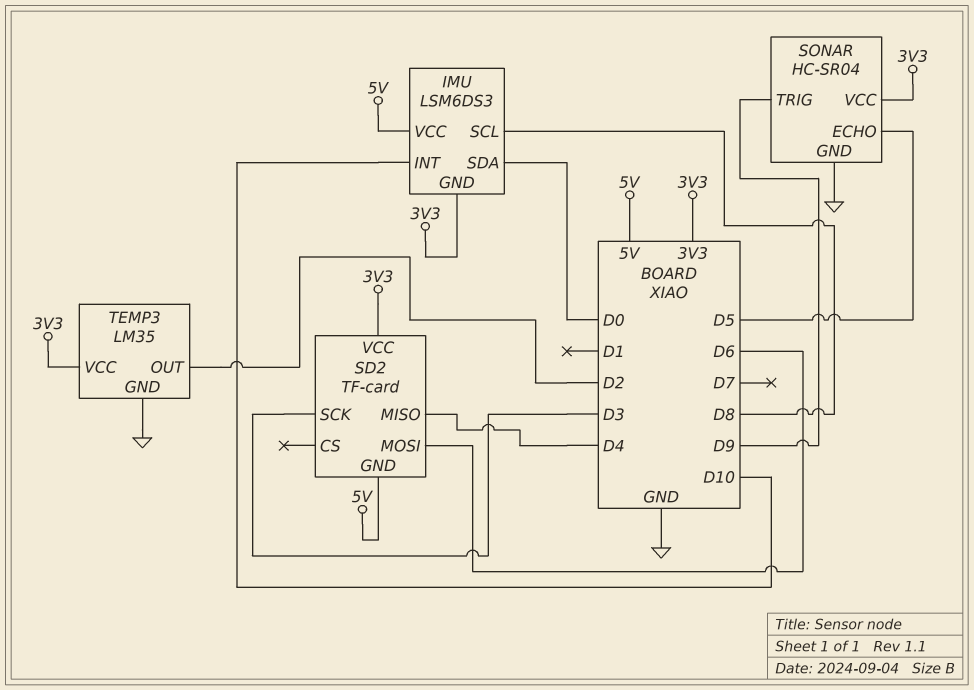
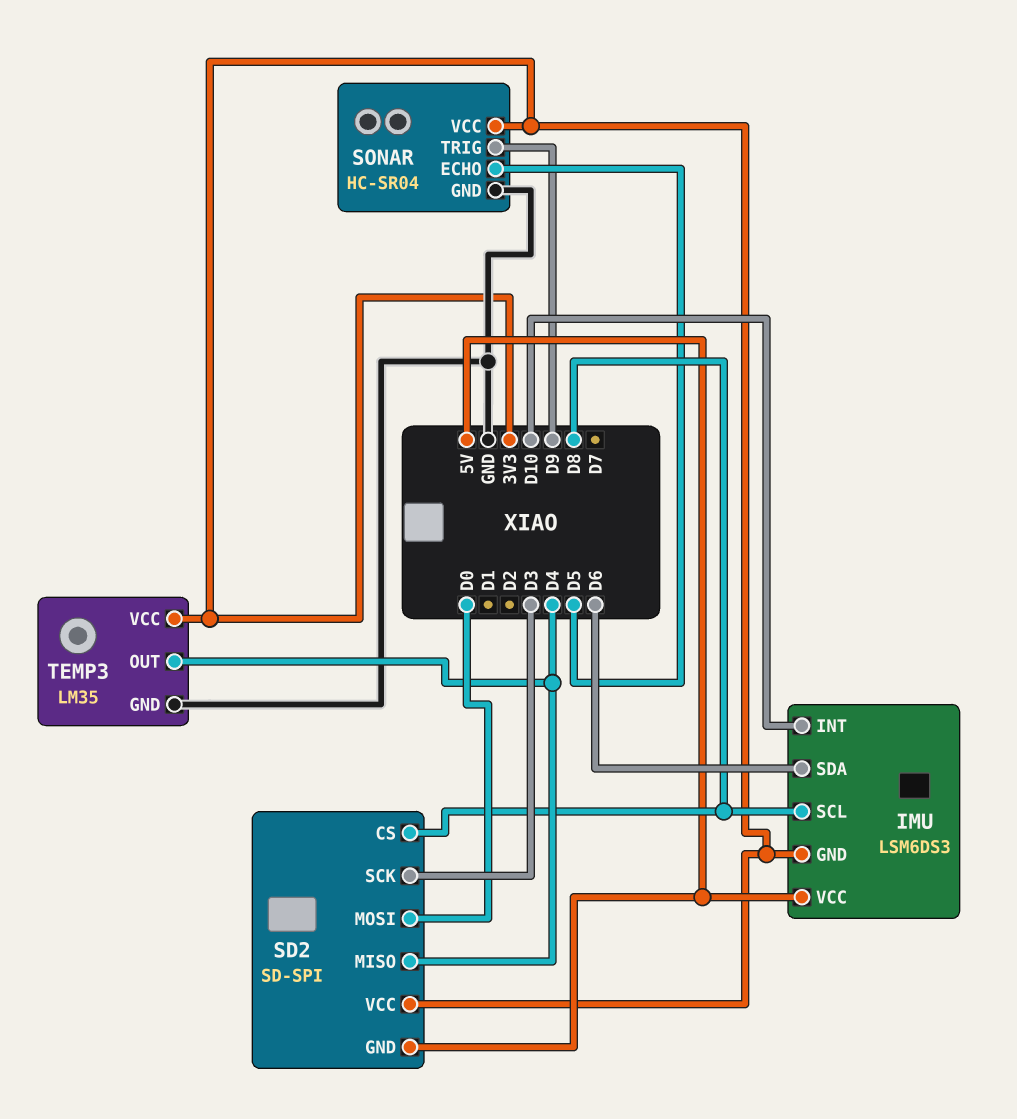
IMU pin SDA: D0 -> D6
SD2: TF-card -> SD-SPI
SD2 pin CS: none -> D8
SD2 pin MOSI: D6 -> D0
TEMP3 pin OUT: D2 -> D4

